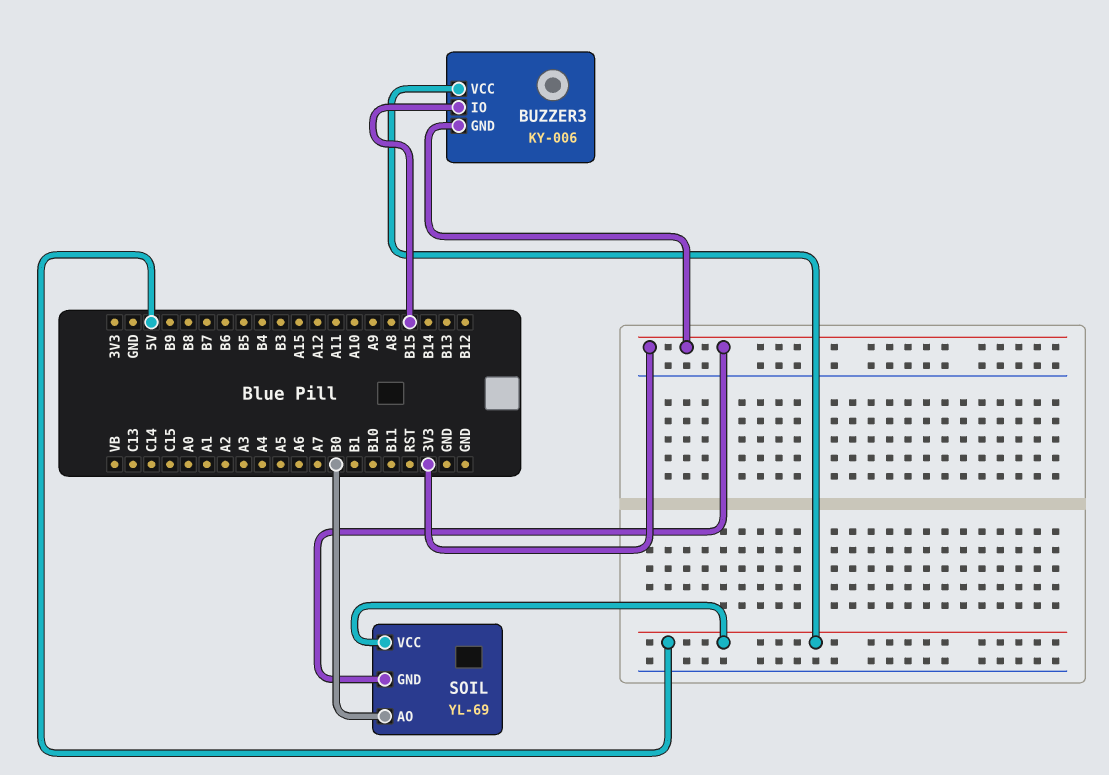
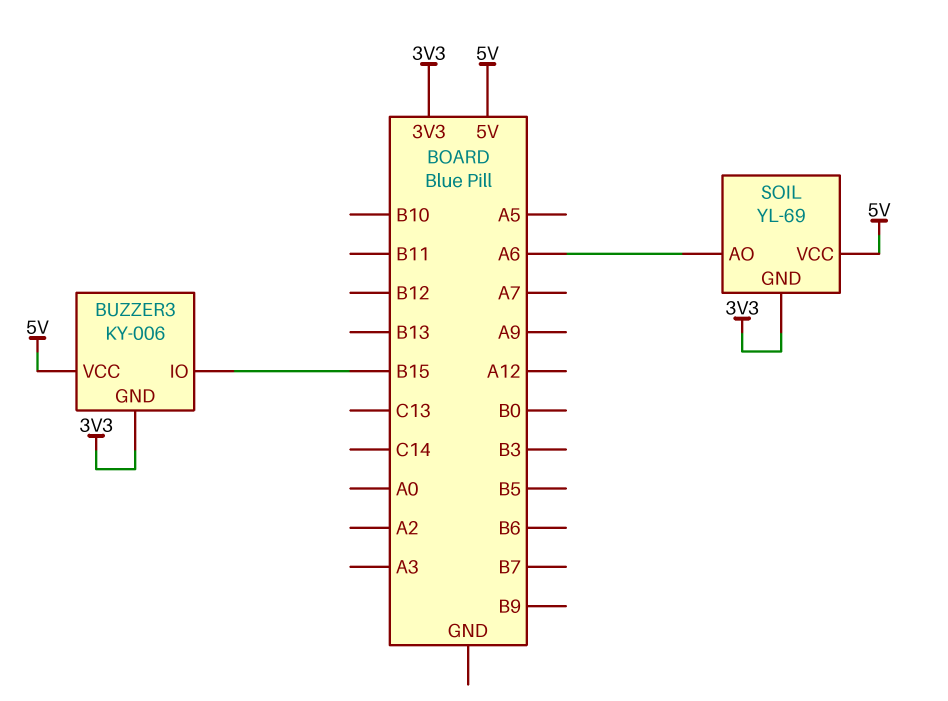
SOIL pin AO: B0 -> A6

